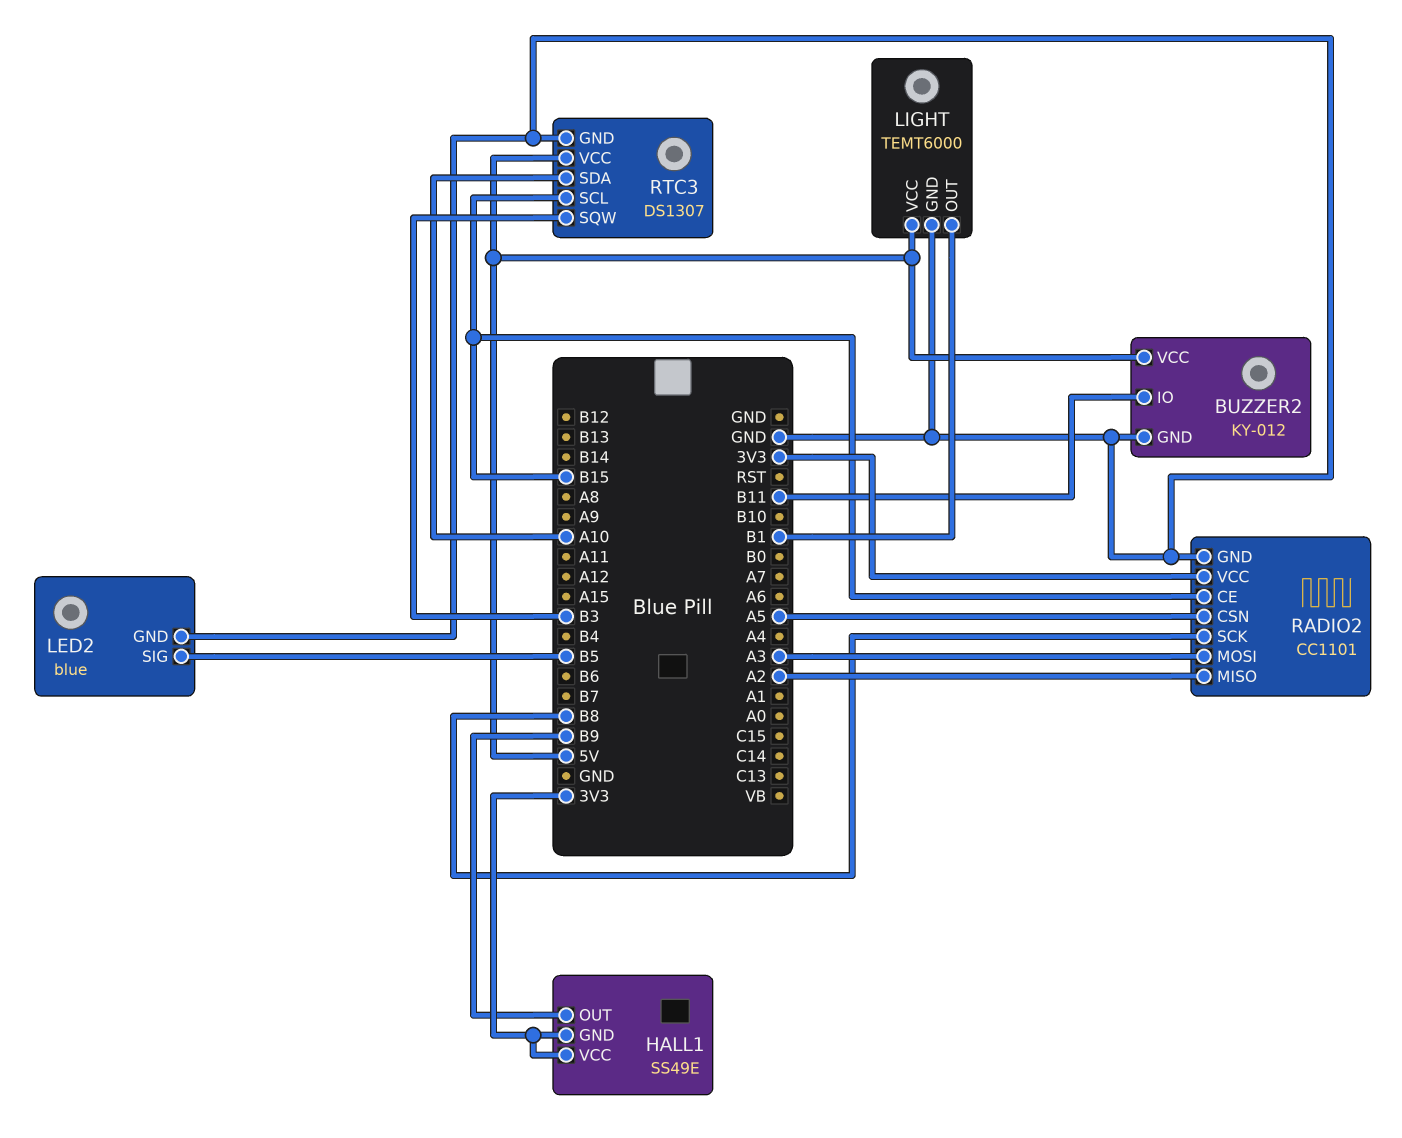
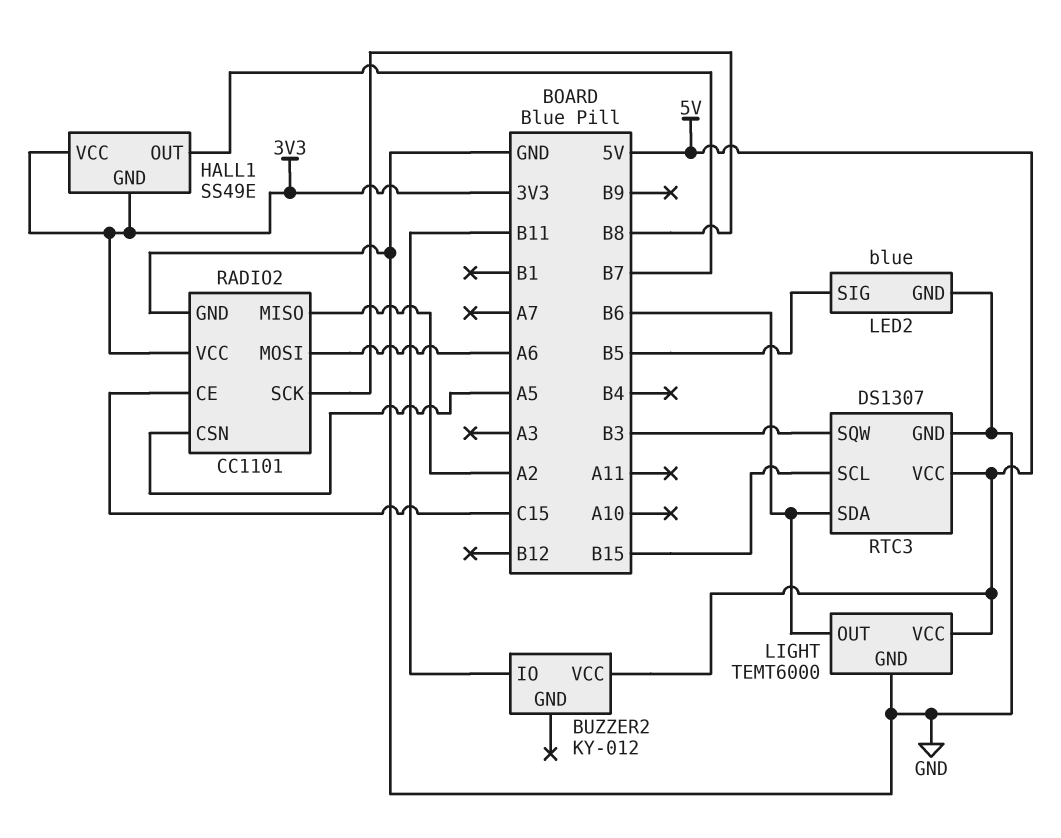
BUZZER2 pin GND: GND -> none
HALL1 pin OUT: B9 -> B7
LIGHT pin OUT: B1 -> B6
RADIO2 pin CE: B15 -> C15
RADIO2 pin MOSI: A3 -> A6
RTC3 pin SDA: A10 -> B6

